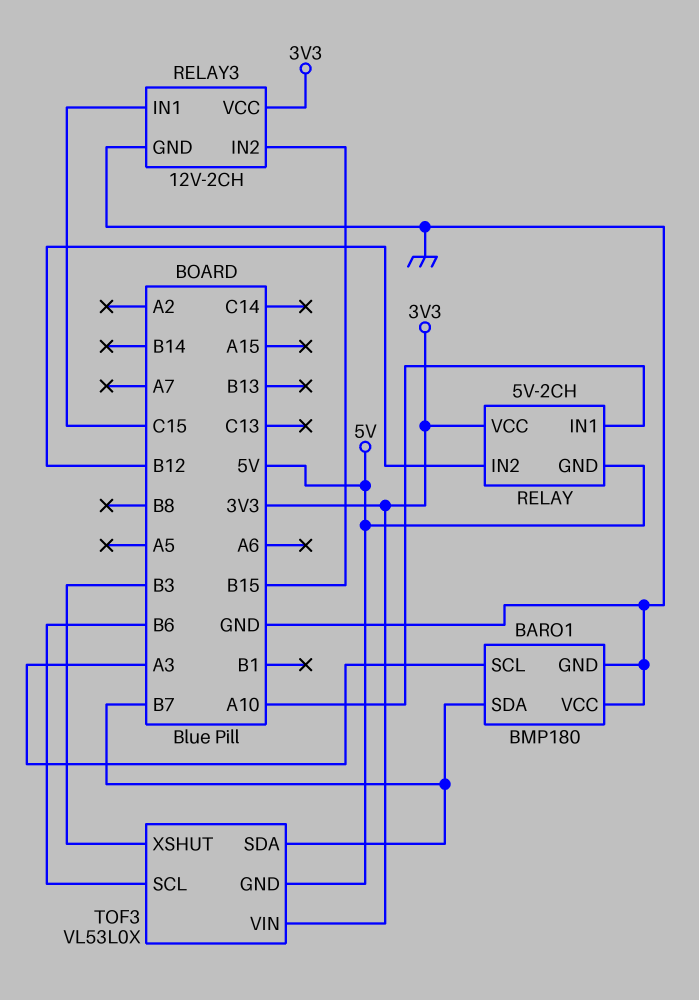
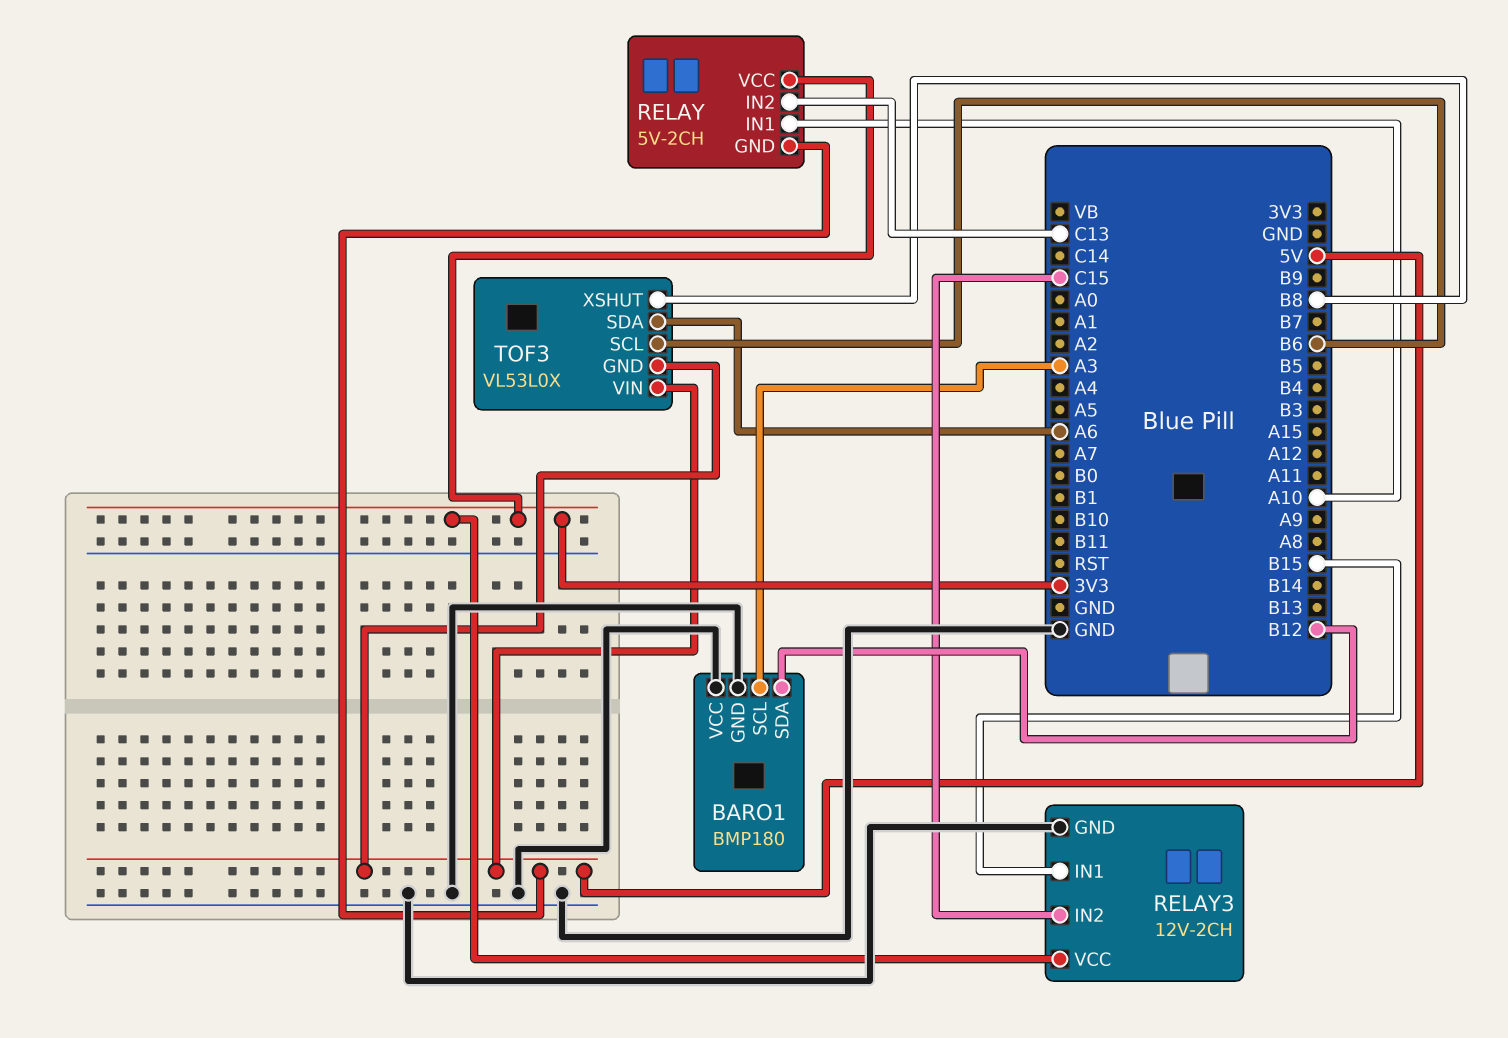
BARO1 pin SDA: B7 -> B12
RELAY pin IN2: B12 -> C13
RELAY3 pin IN1: C15 -> B15
RELAY3 pin IN2: B15 -> C15
TOF3 pin SDA: B7 -> A6
TOF3 pin VIN: 3V3 -> 5V
TOF3 pin XSHUT: B3 -> B8

